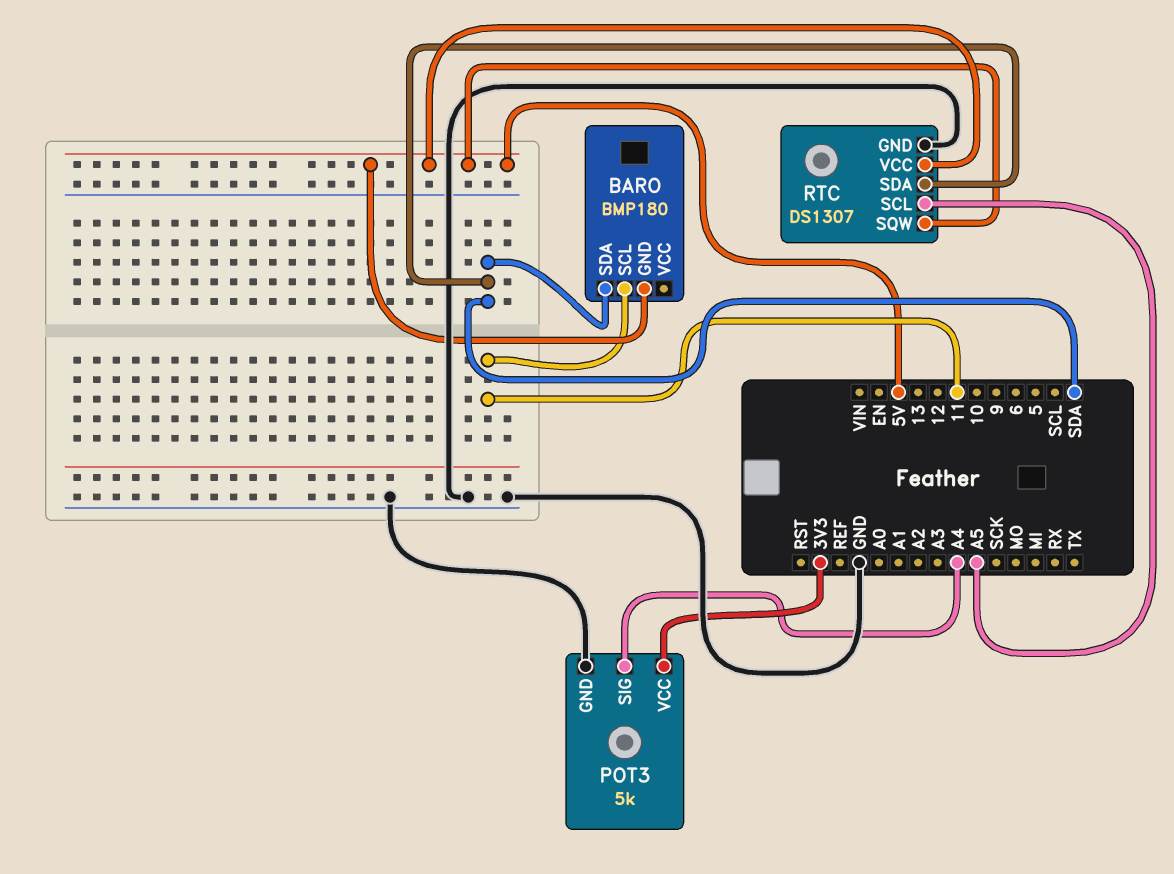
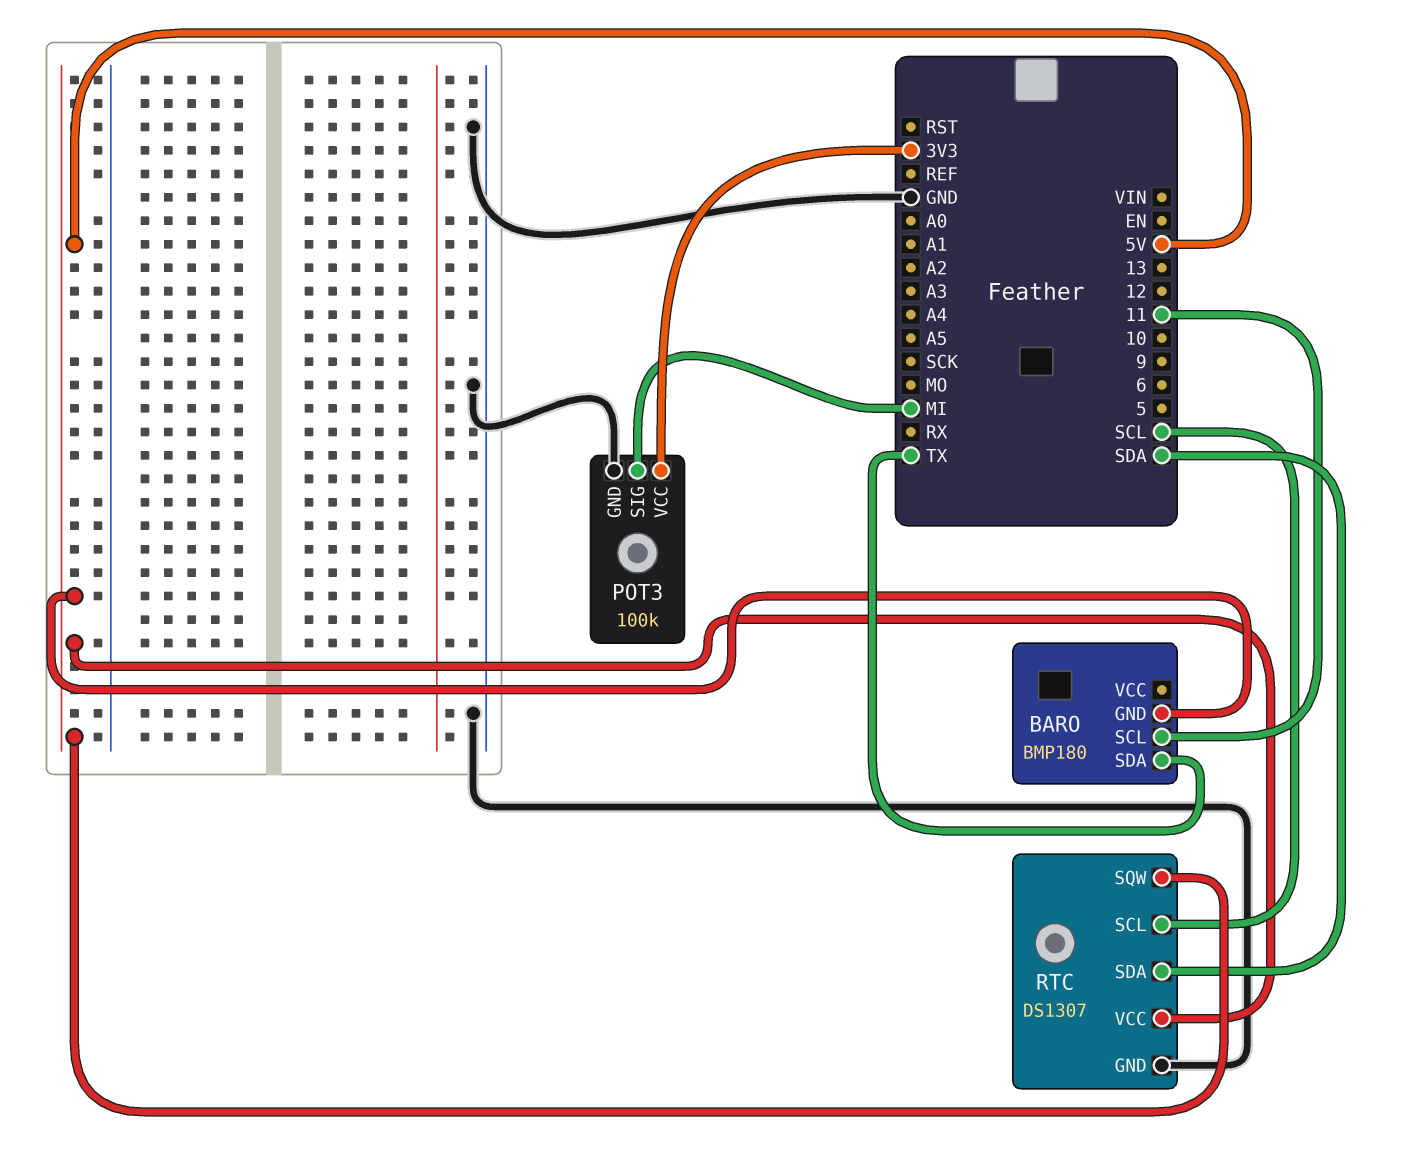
BARO pin SDA: SDA -> TX
POT3: 5k -> 100k
POT3 pin SIG: A4 -> MI
RTC pin SCL: A5 -> SCL

